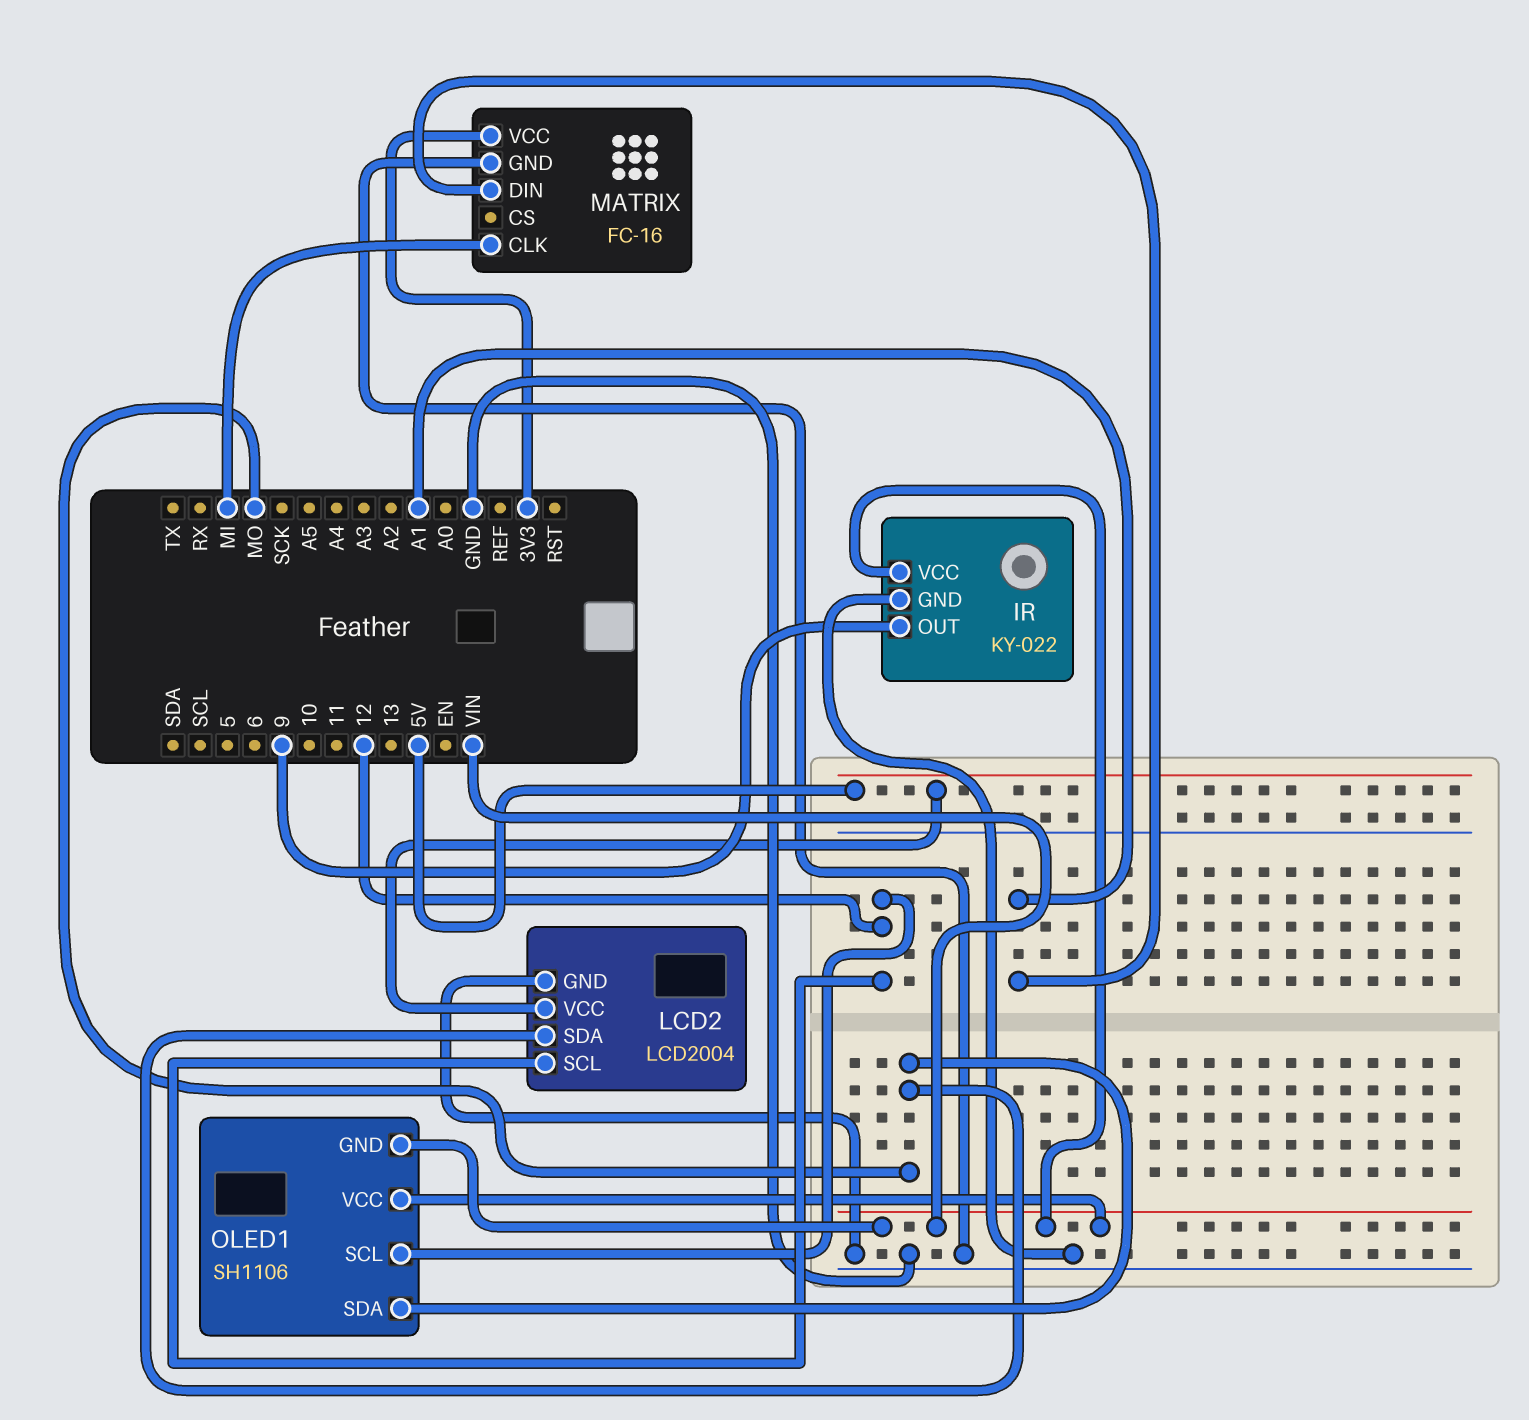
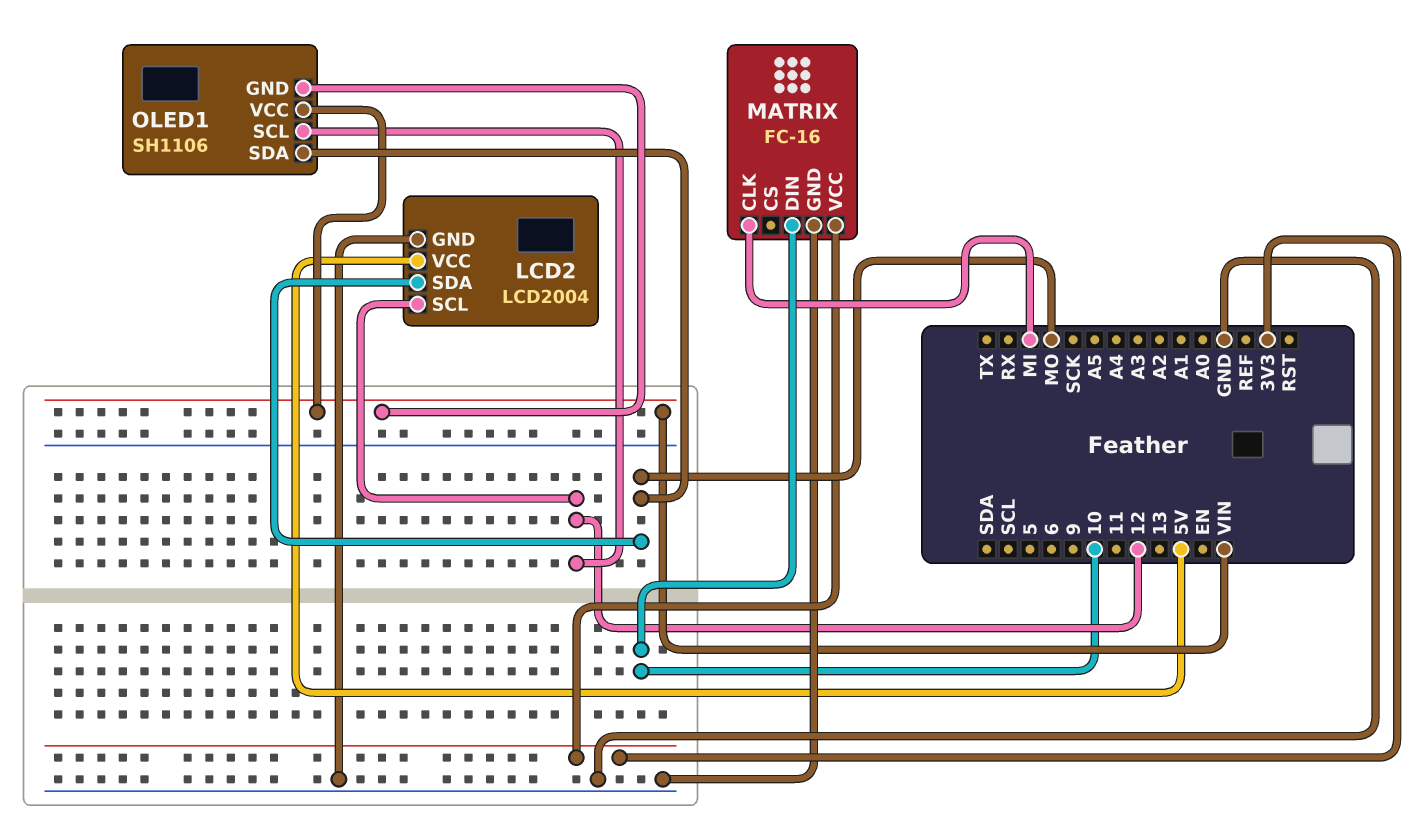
IR: KY-022 -> none
IR pin GND: GND -> none
IR pin OUT: 9 -> none
IR pin VCC: VIN -> none
MATRIX pin DIN: A1 -> 10

